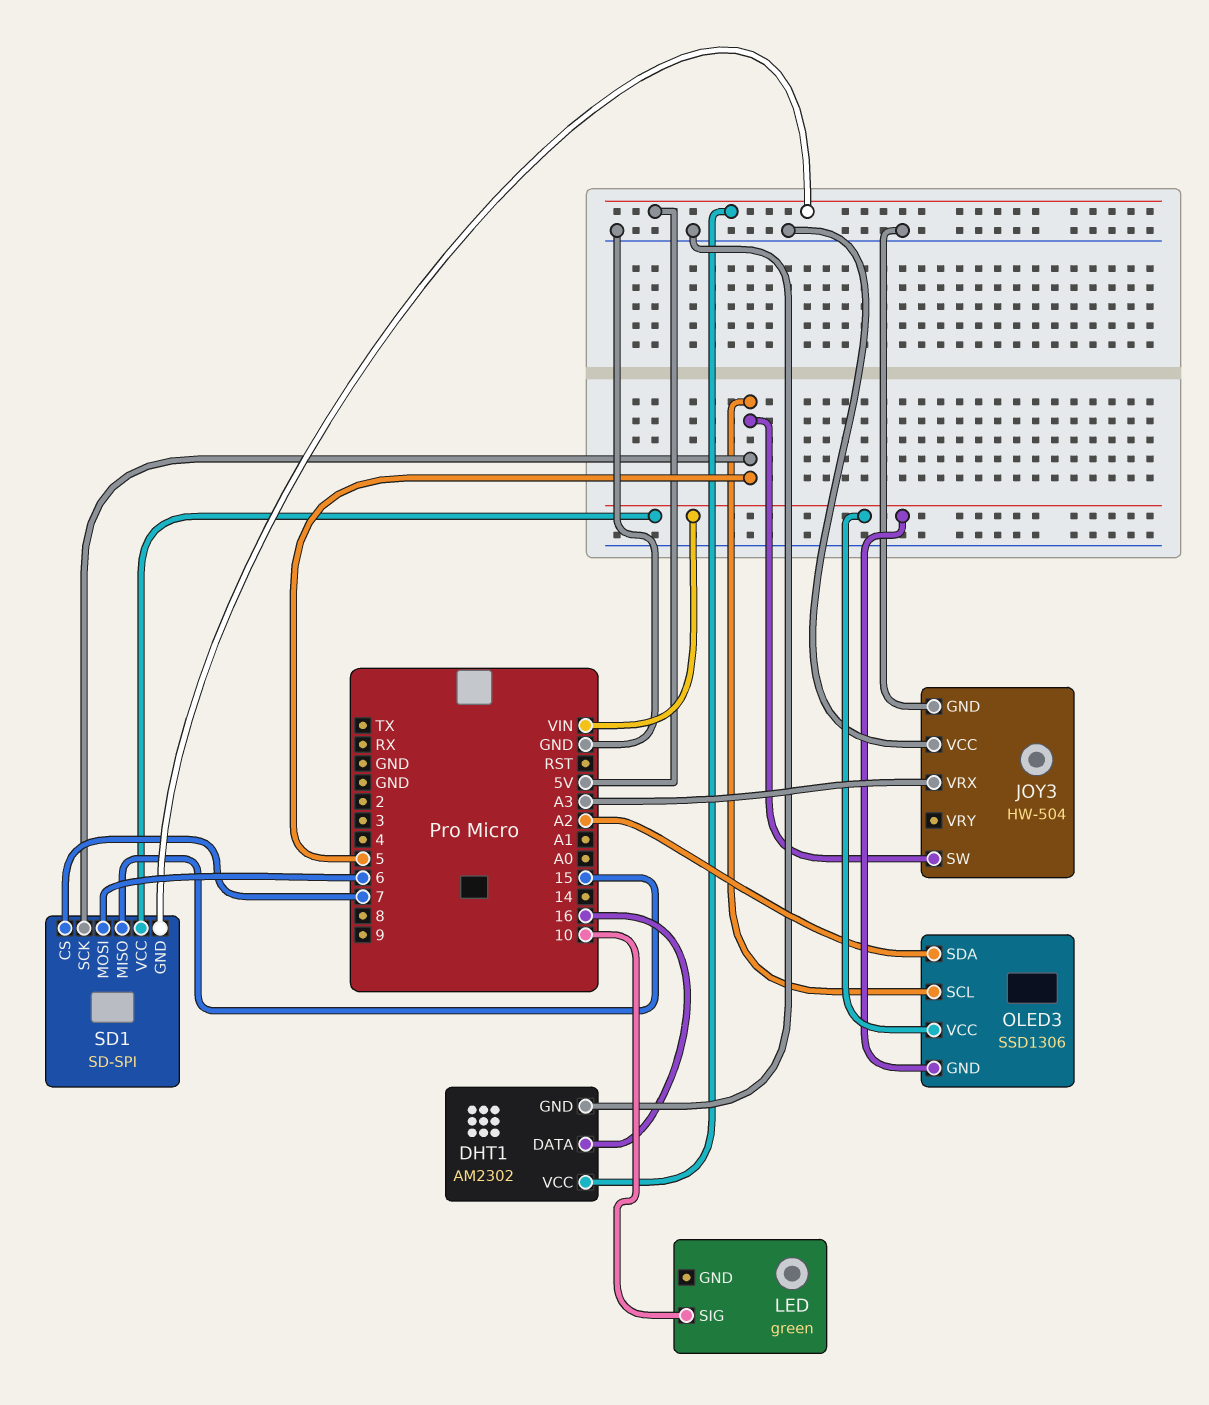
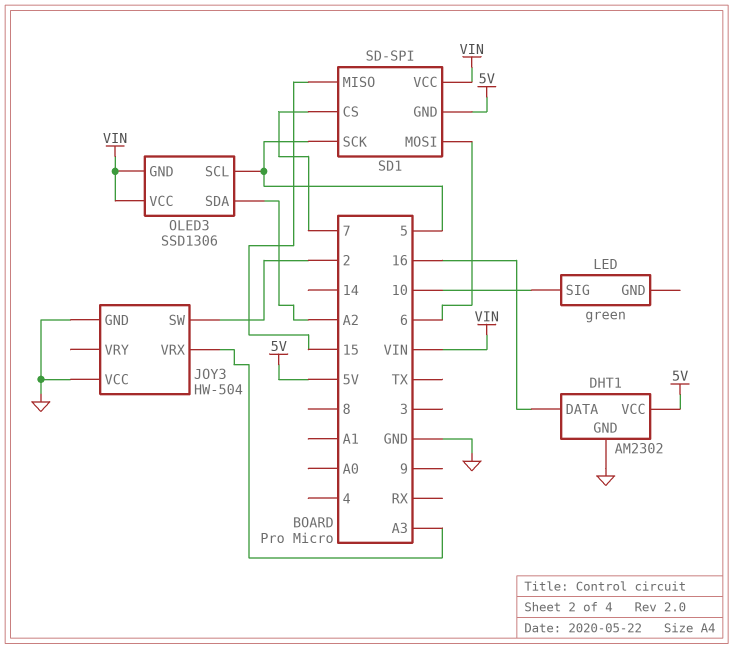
JOY3 pin SW: 5 -> 2

